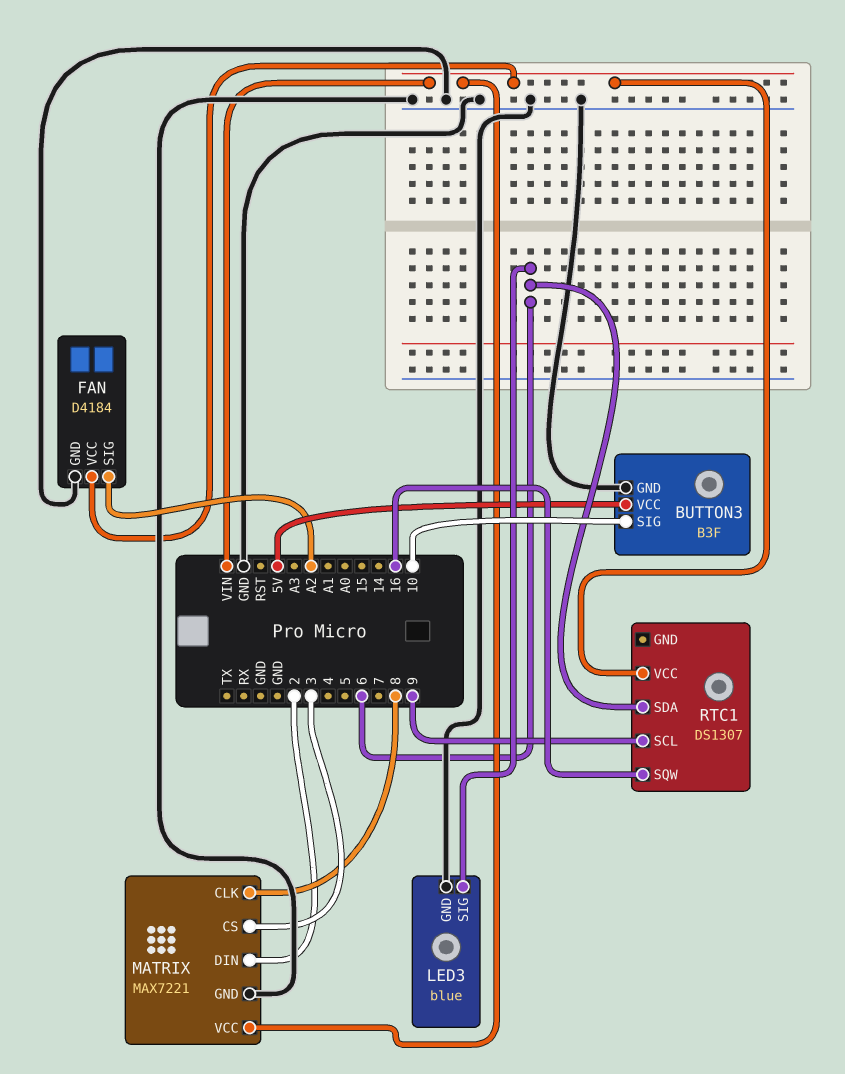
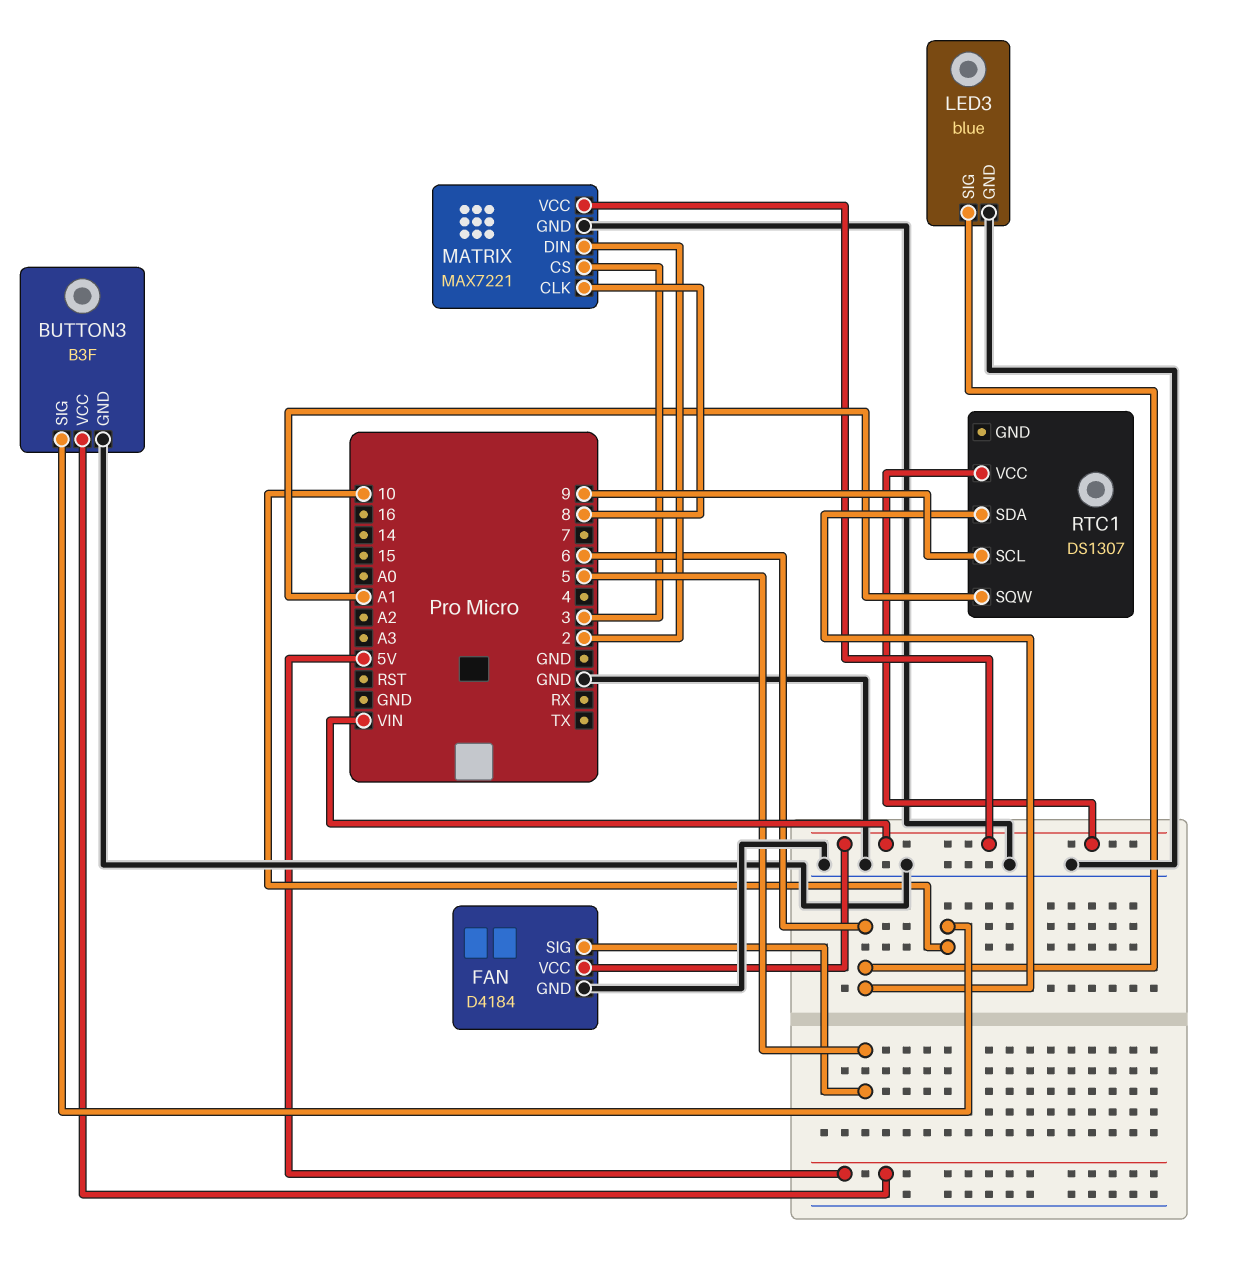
FAN pin SIG: A2 -> 5
RTC1 pin SQW: 16 -> A1

